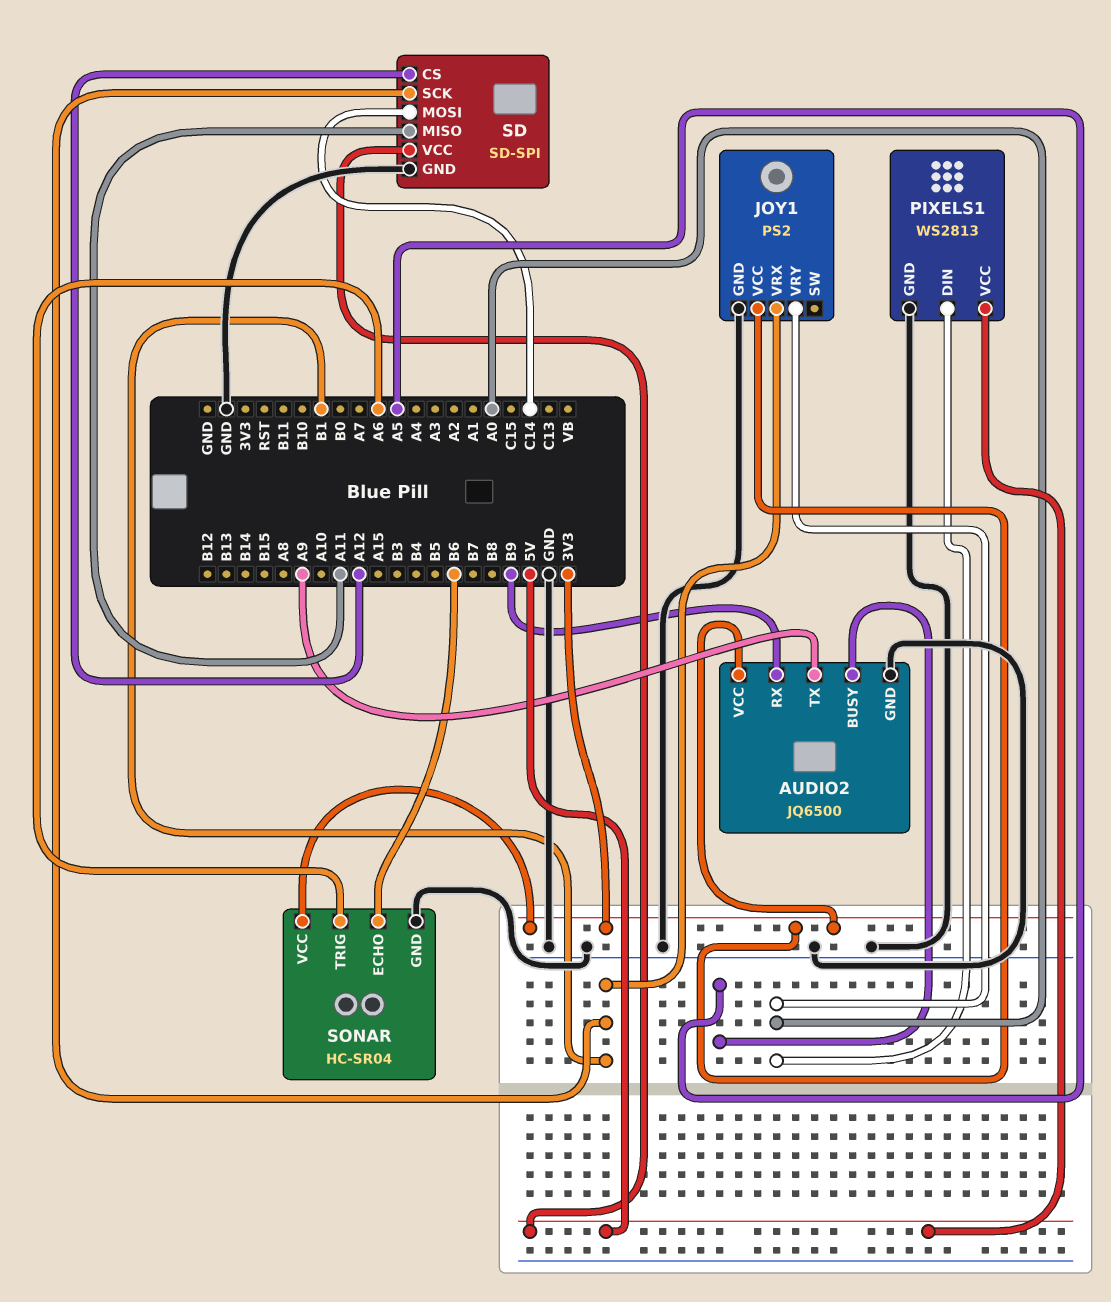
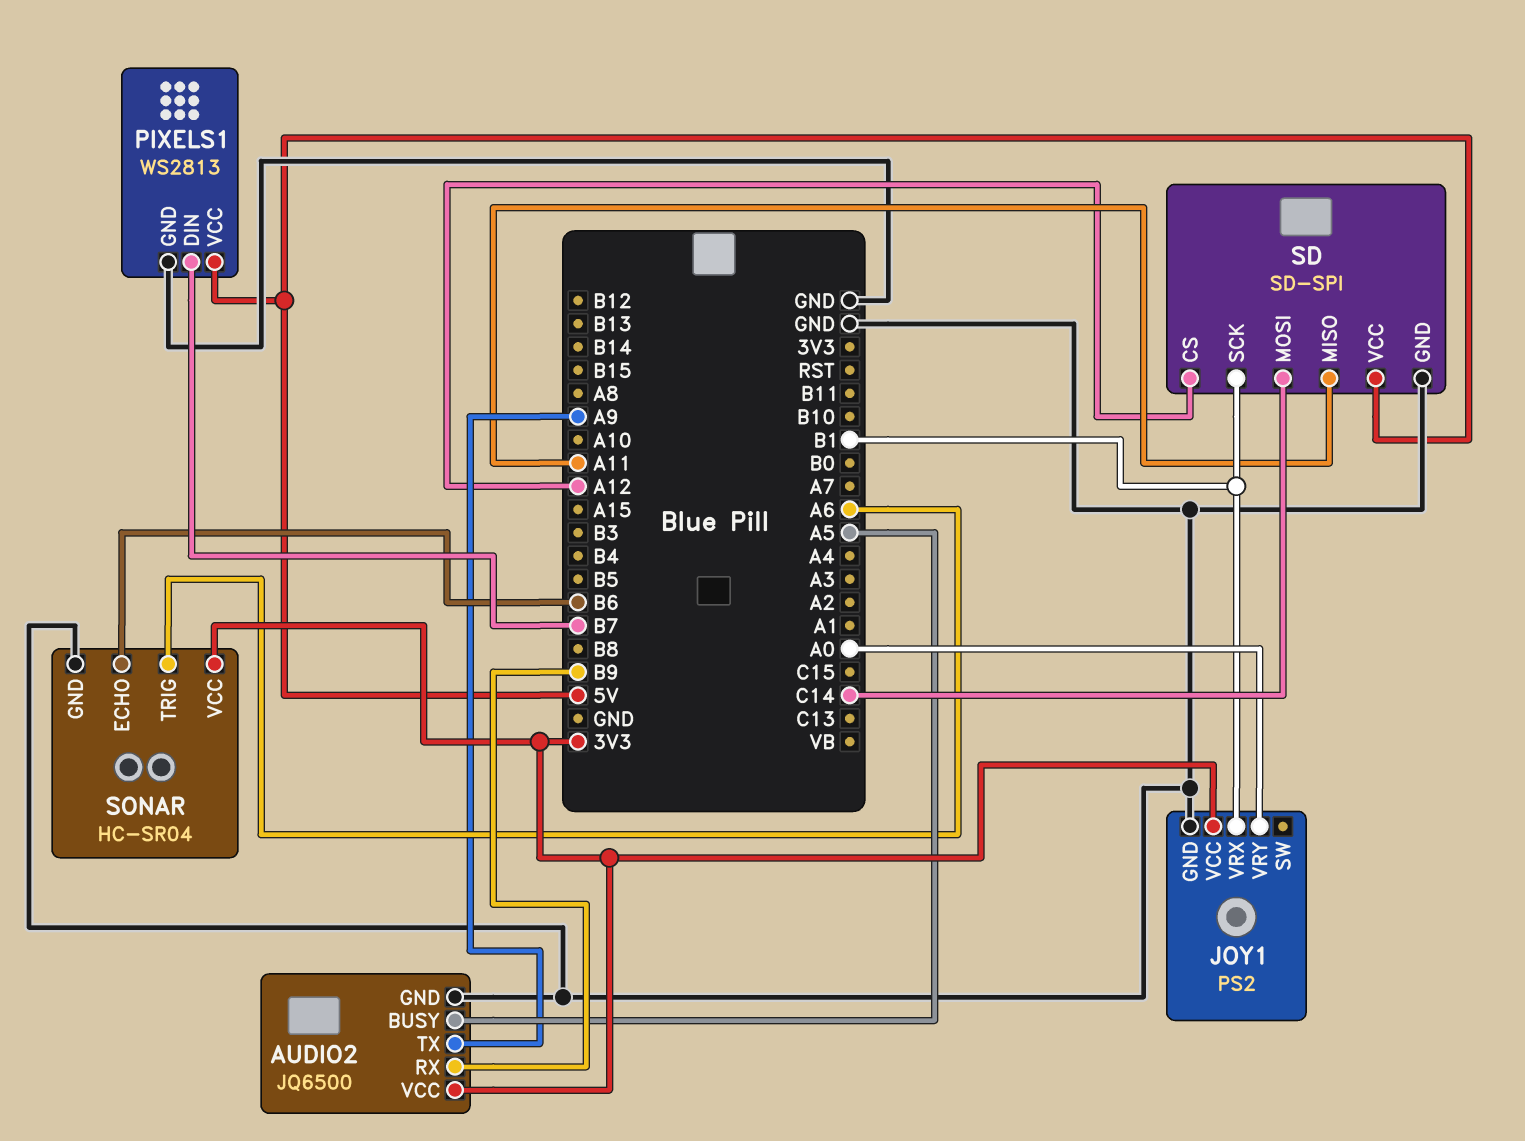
PIXELS1 pin DIN: A0 -> B7

